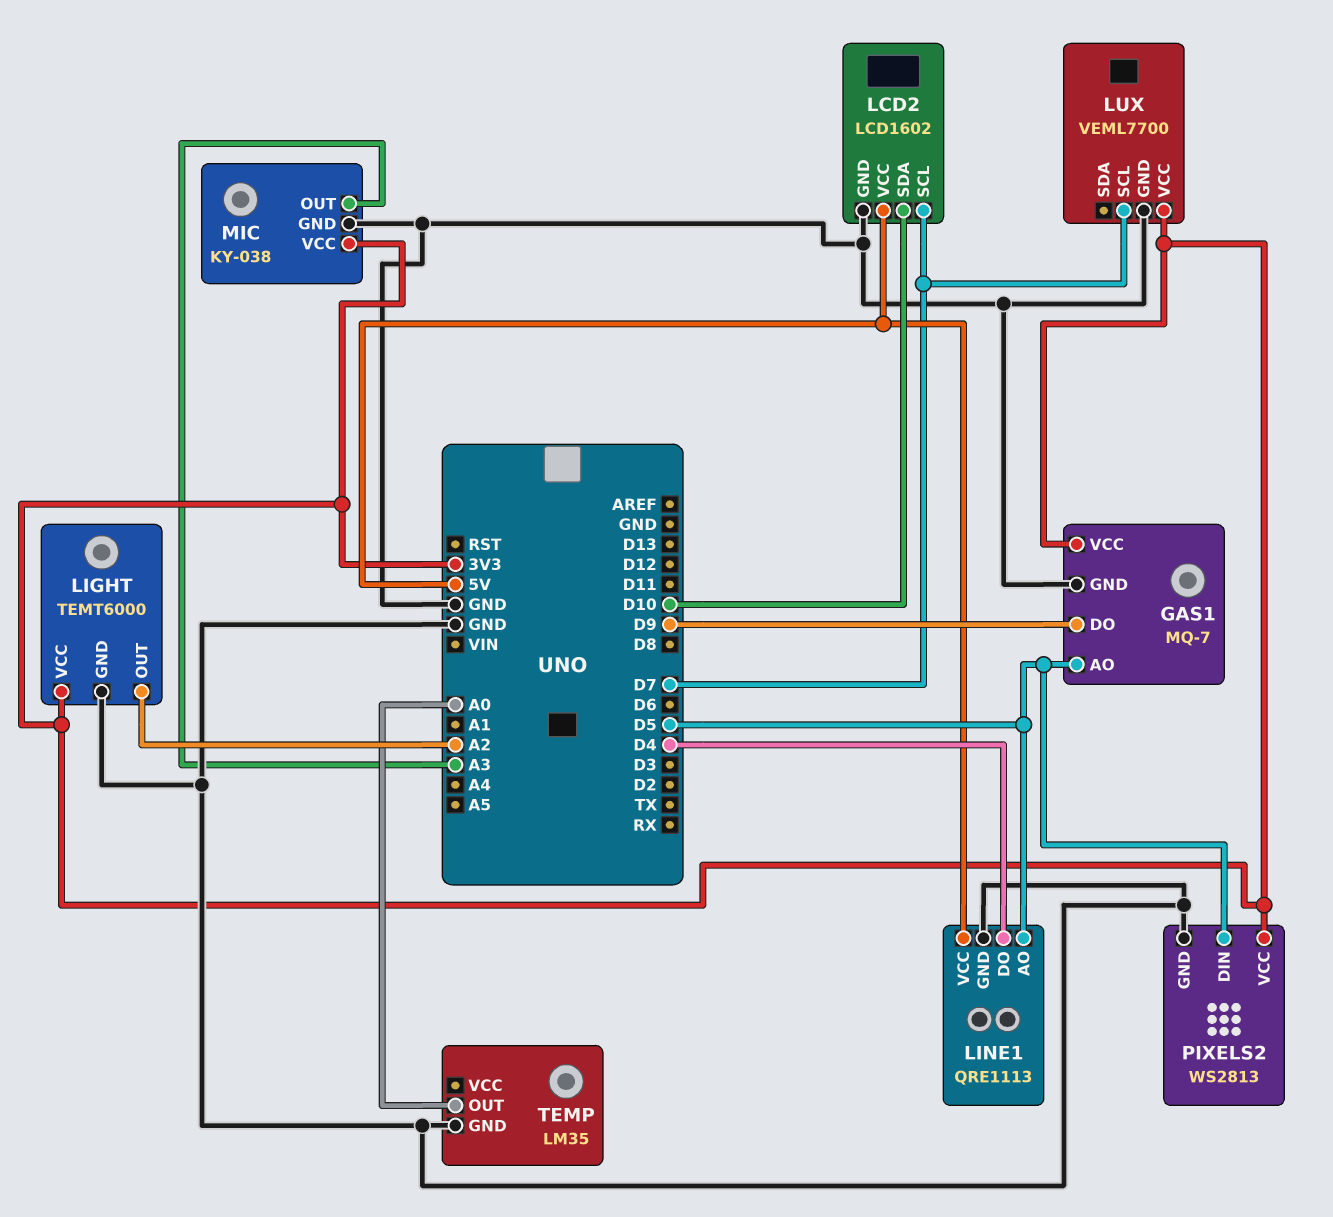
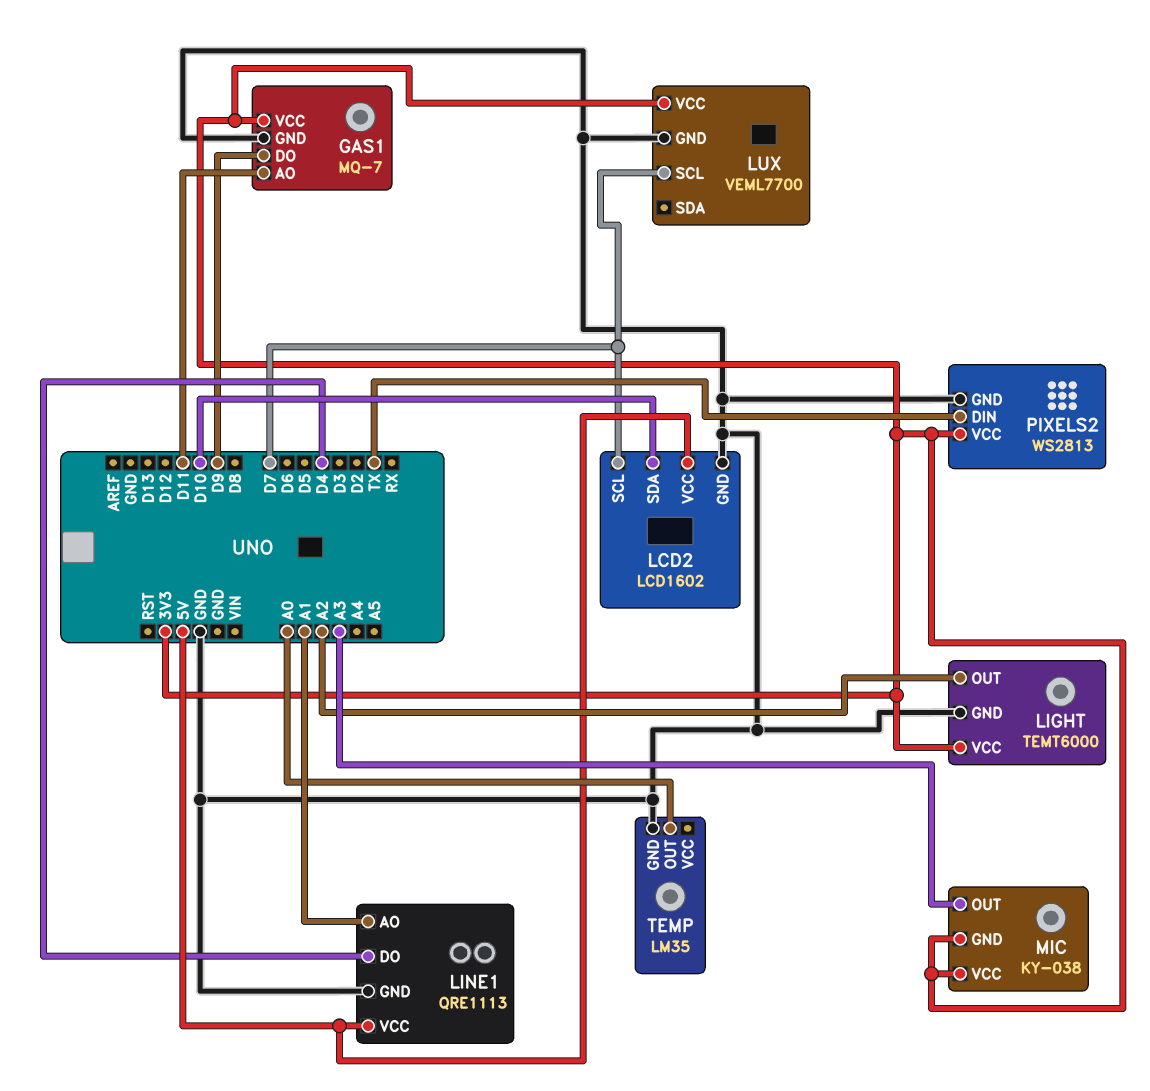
GAS1 pin AO: D5 -> D11
LINE1 pin AO: D5 -> A1
MIC pin GND: GND -> 3V3
PIXELS2 pin DIN: D5 -> TX

